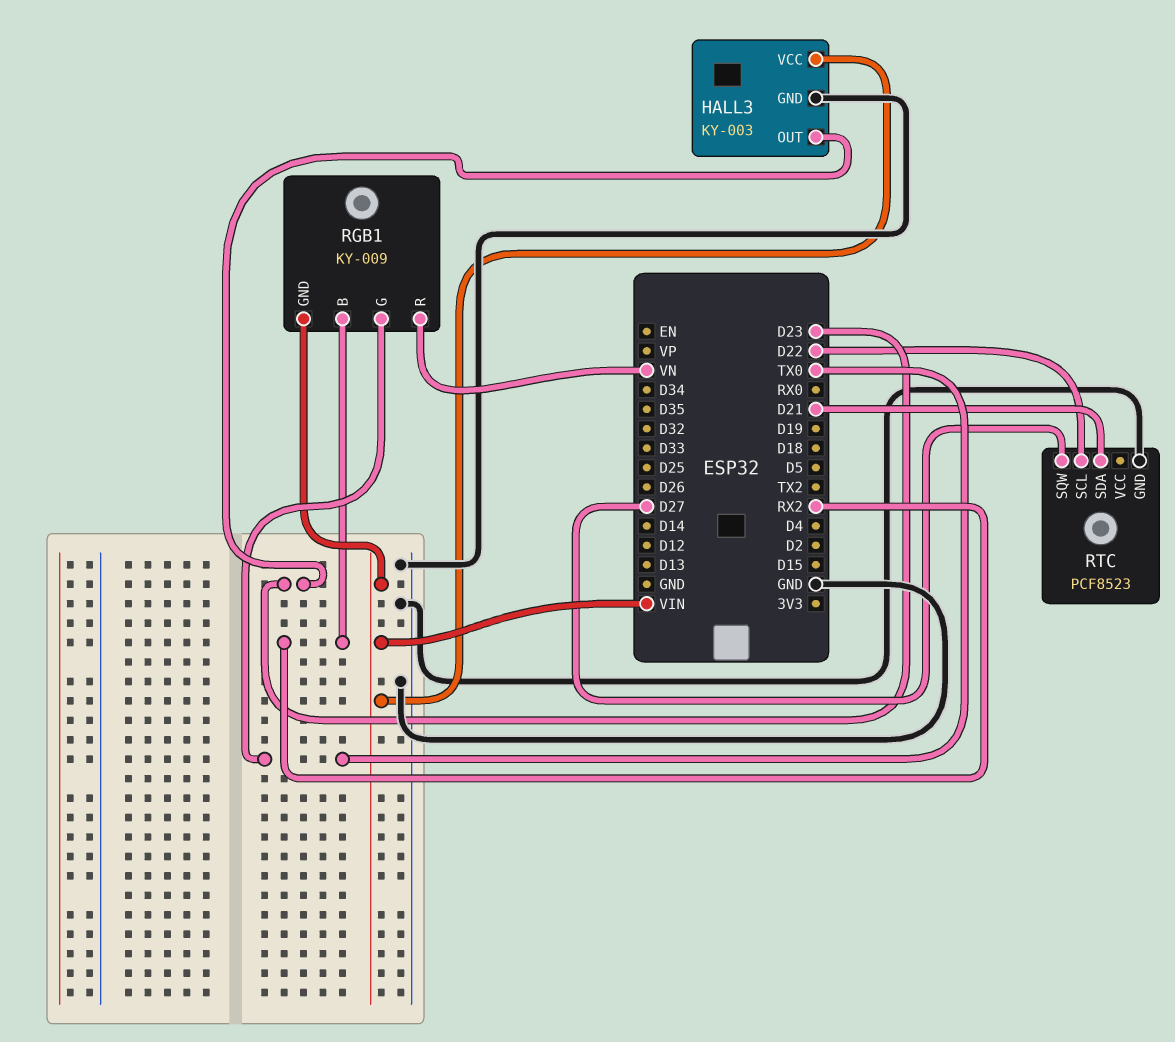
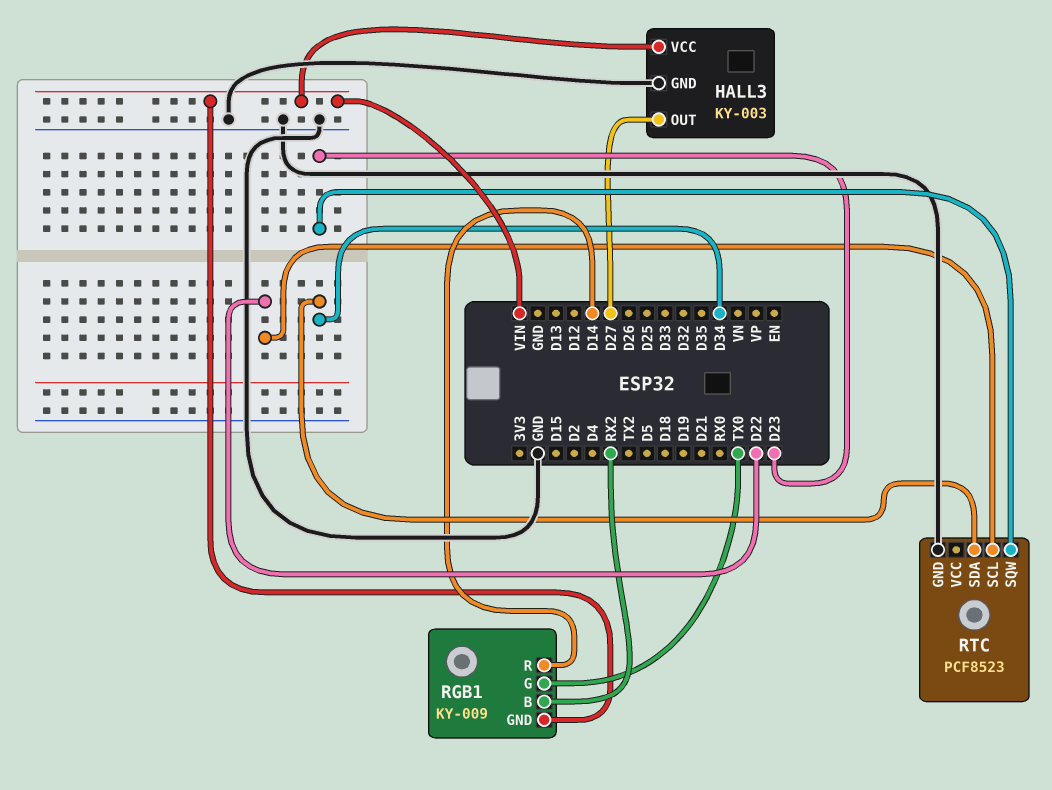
HALL3 pin OUT: D23 -> D27
RGB1 pin R: VN -> D14
RTC pin SDA: D21 -> D34
RTC pin SQW: D27 -> D23

